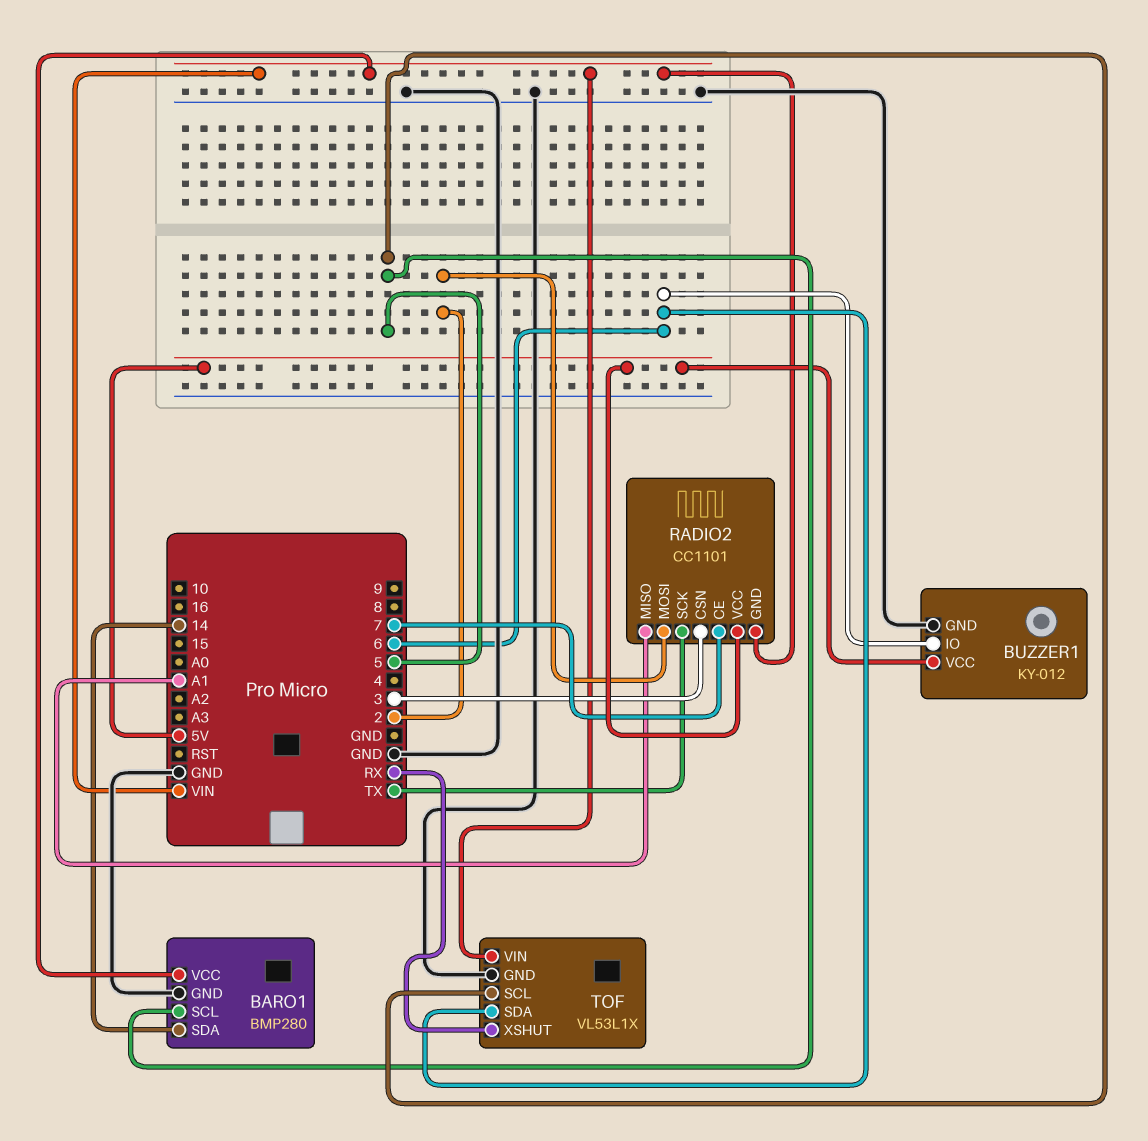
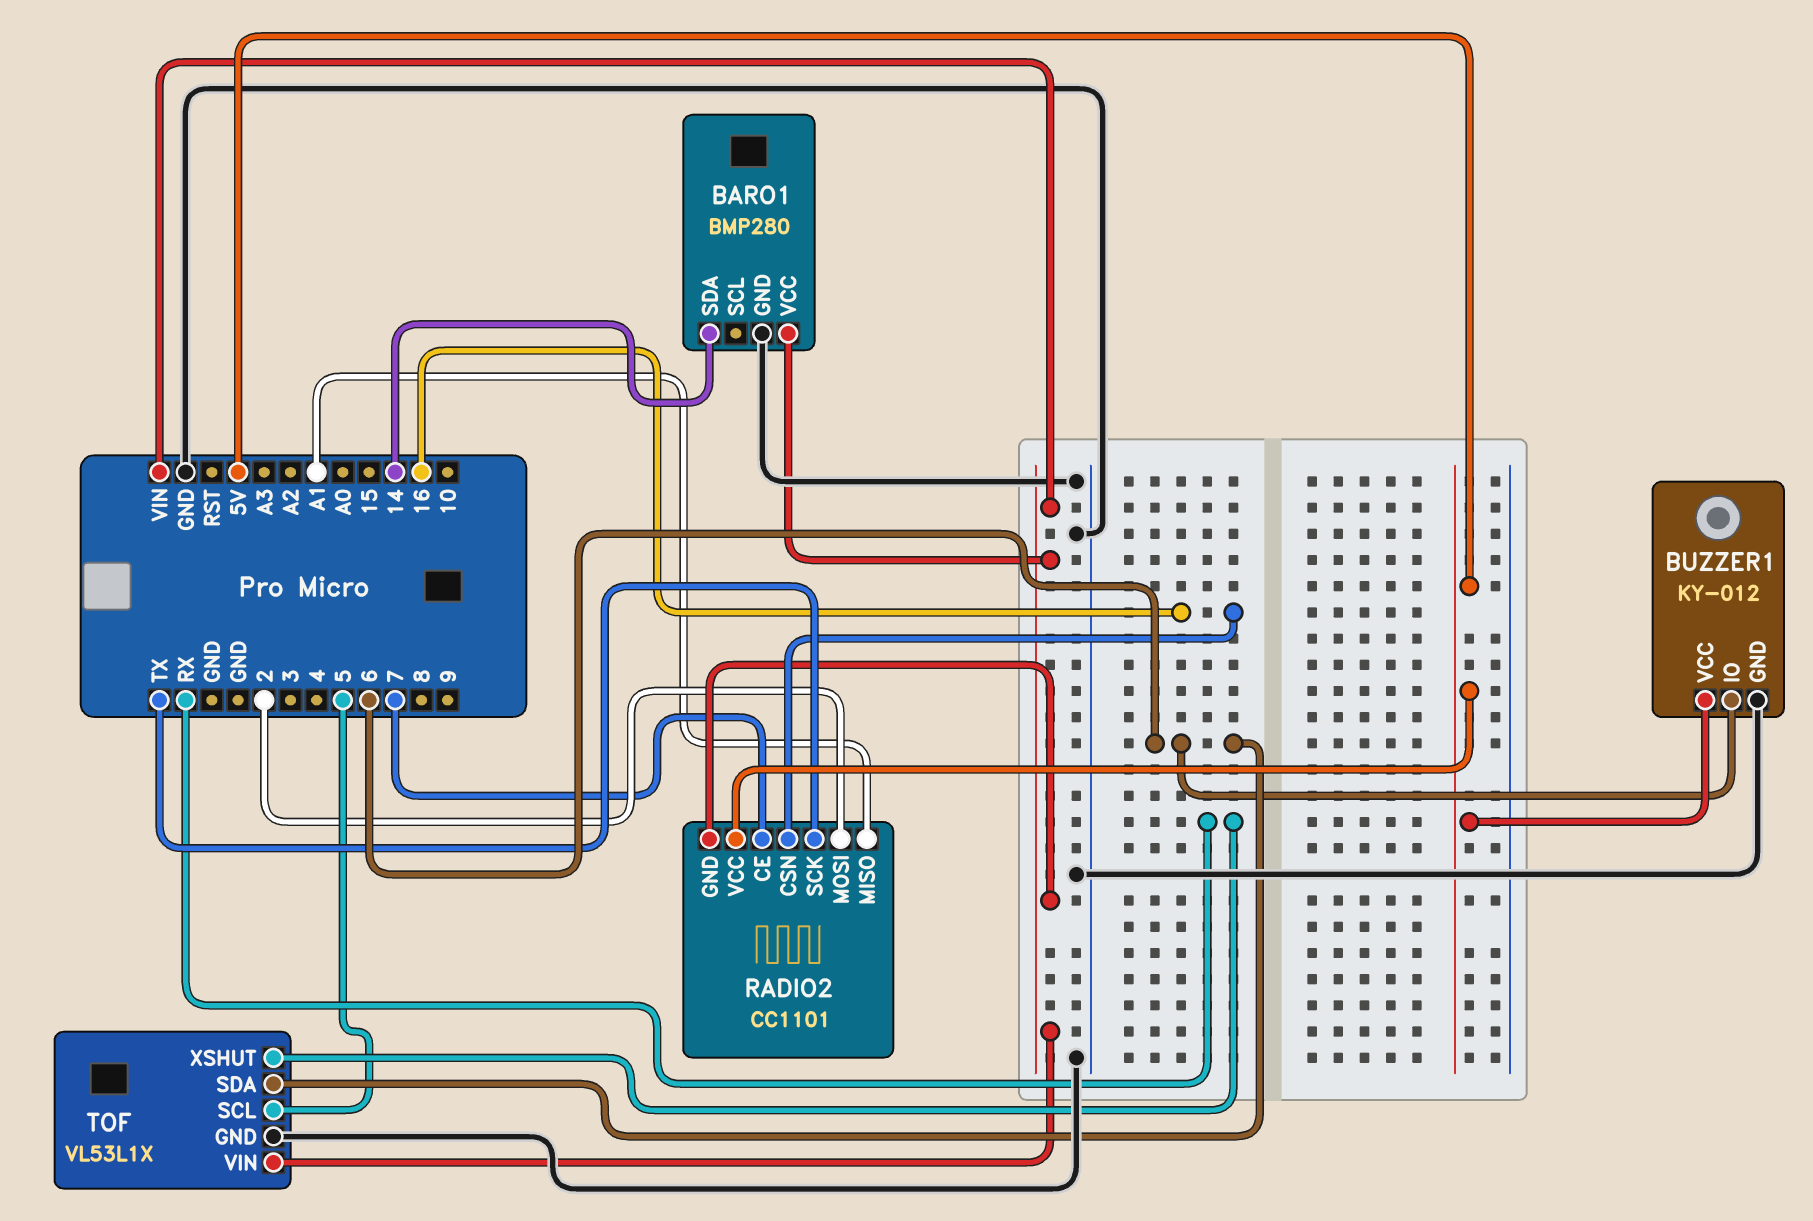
BARO1 pin SCL: 5 -> none
RADIO2 pin CSN: 3 -> 16

